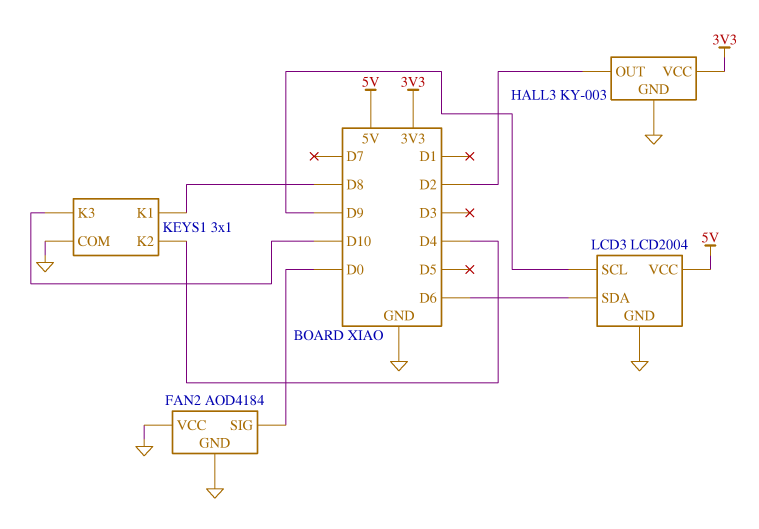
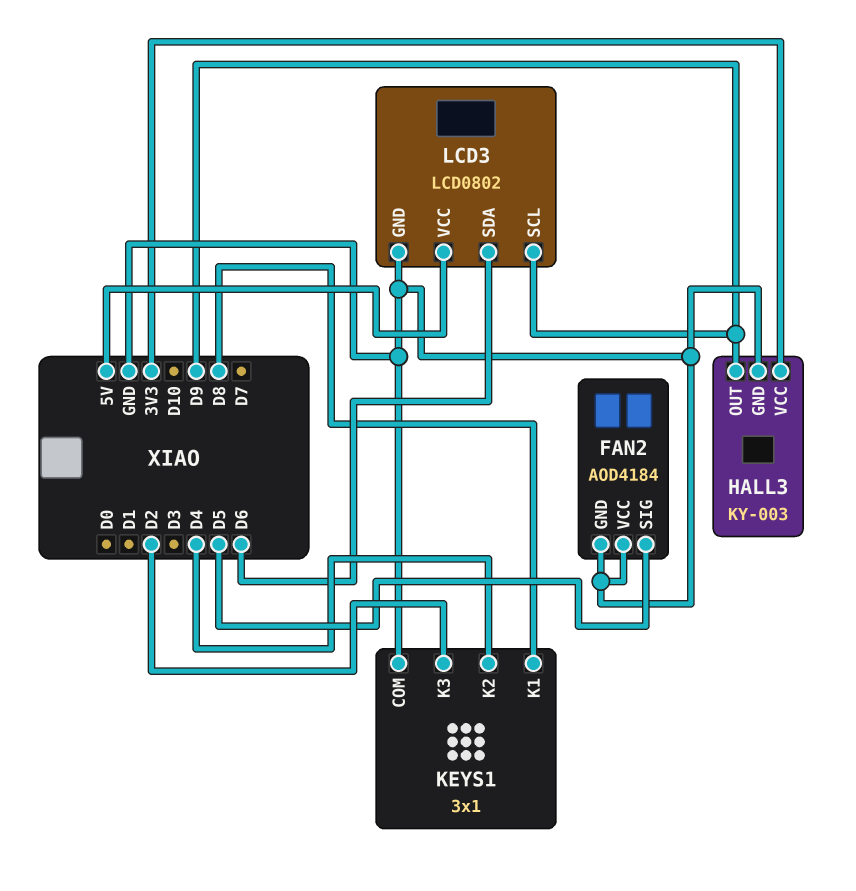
FAN2 pin SIG: D0 -> D5
HALL3 pin OUT: D2 -> D9
KEYS1 pin K3: D10 -> D2
LCD3: LCD2004 -> LCD0802

